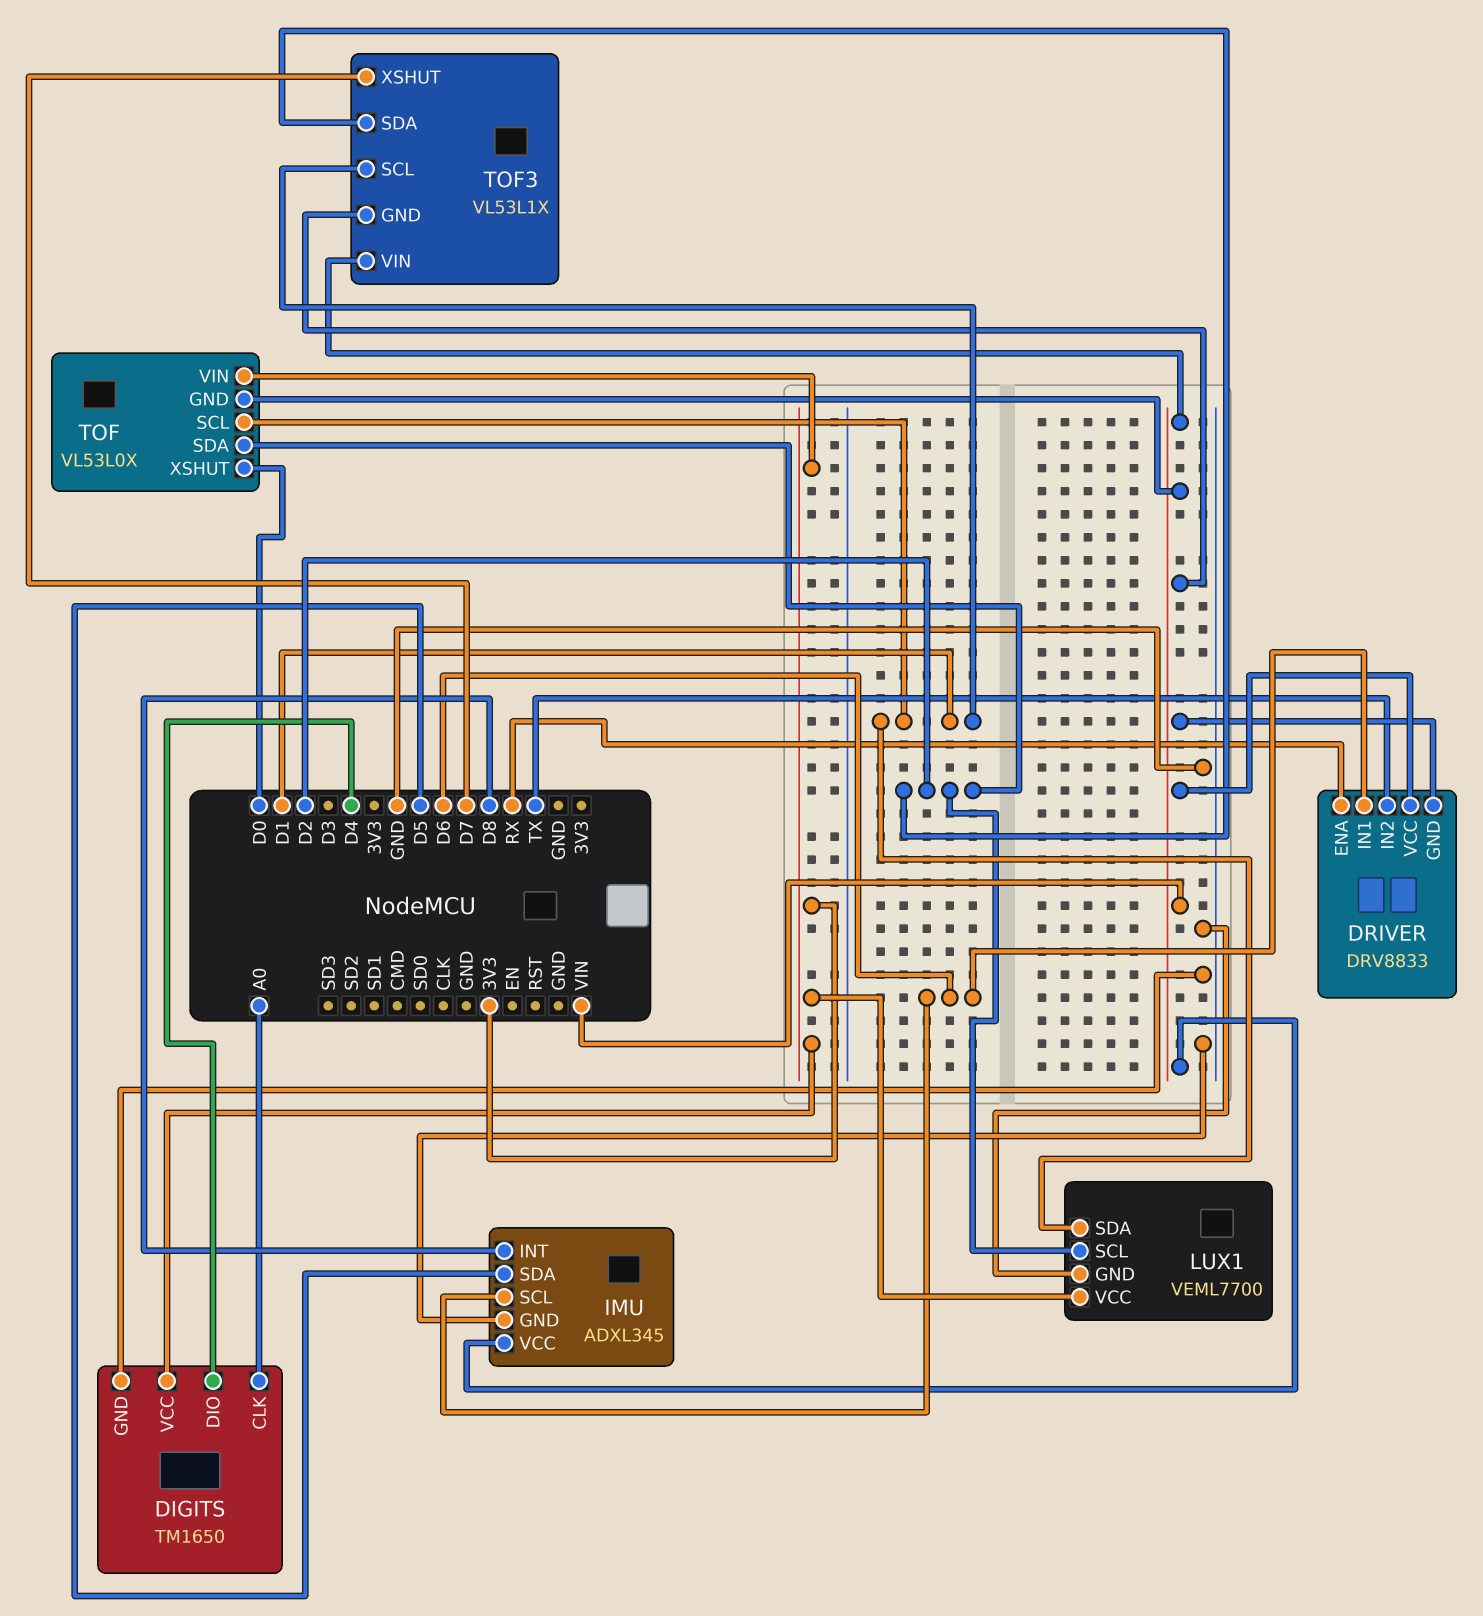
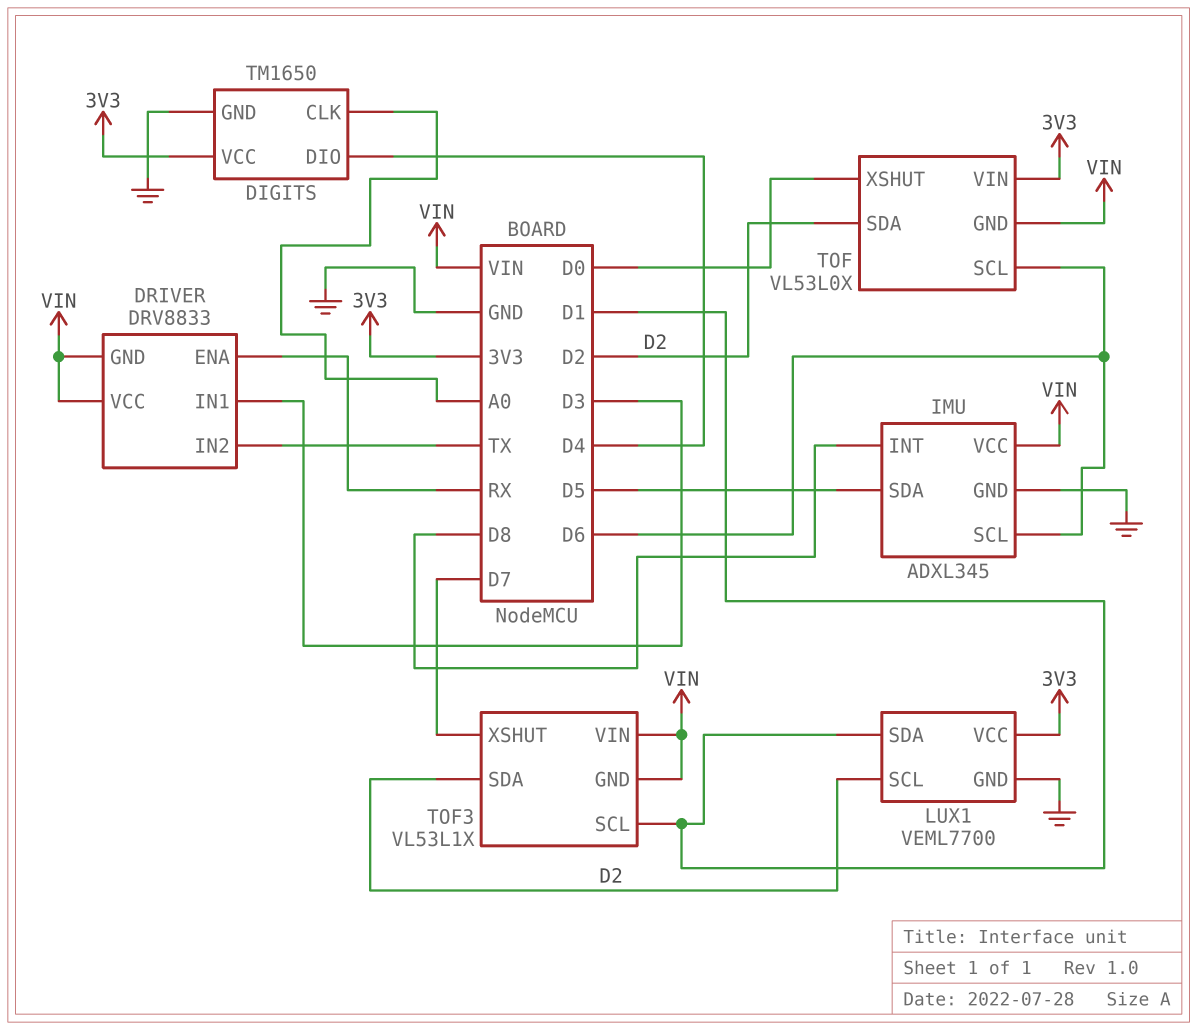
DRIVER pin IN1: D6 -> D3
TOF pin SCL: D1 -> D6

